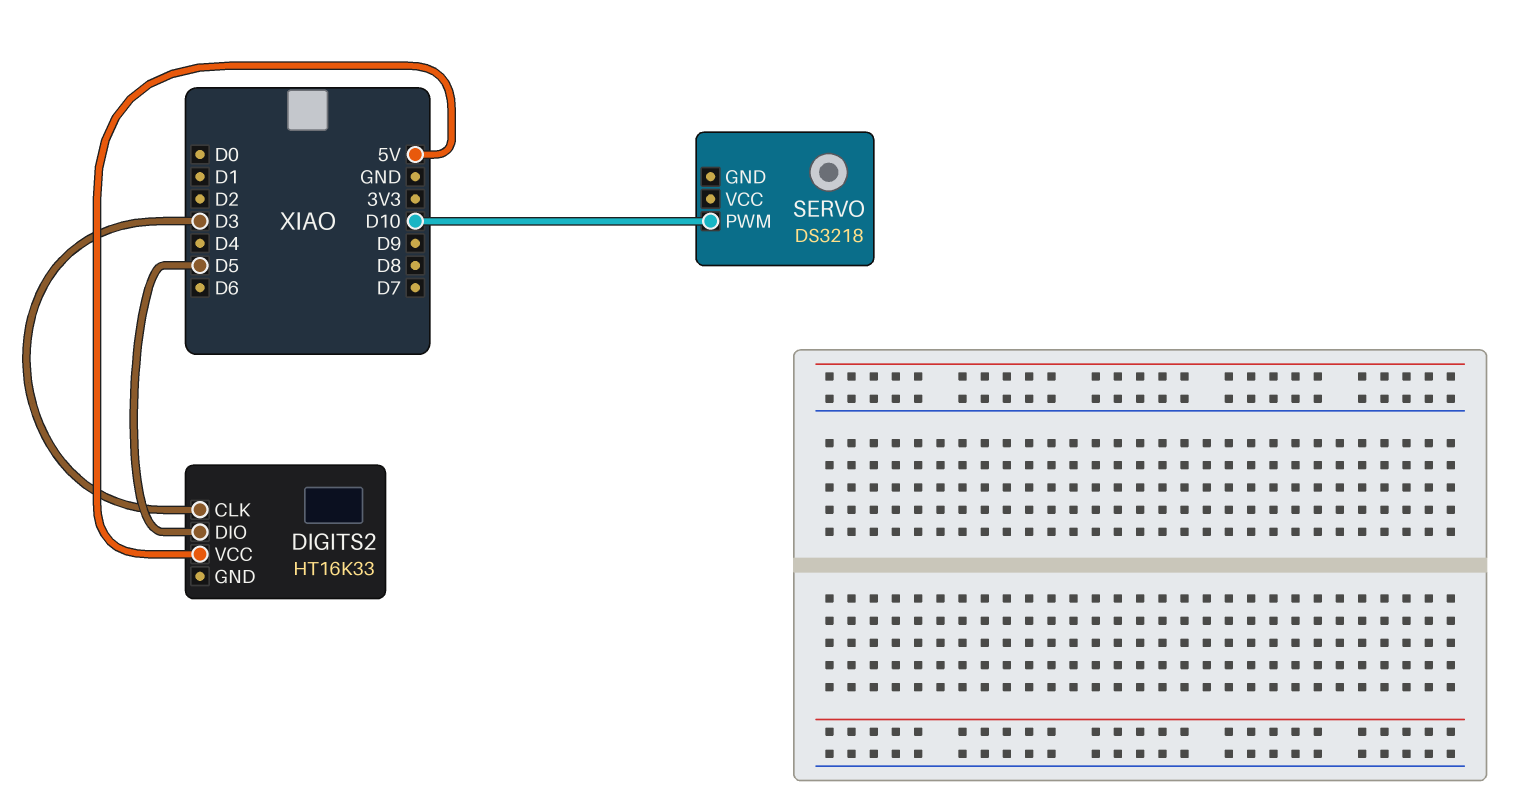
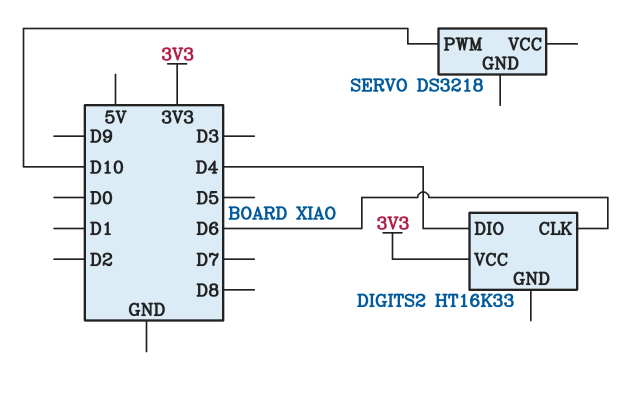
DIGITS2 pin CLK: D3 -> D6
DIGITS2 pin DIO: D5 -> D4
DIGITS2 pin VCC: 5V -> 3V3

